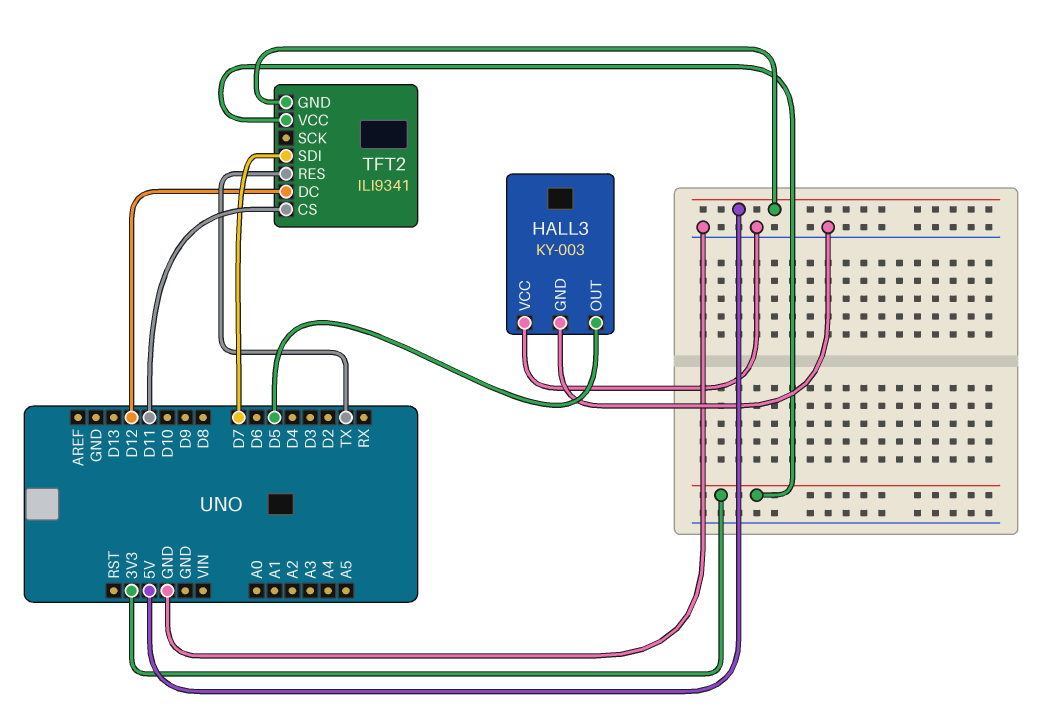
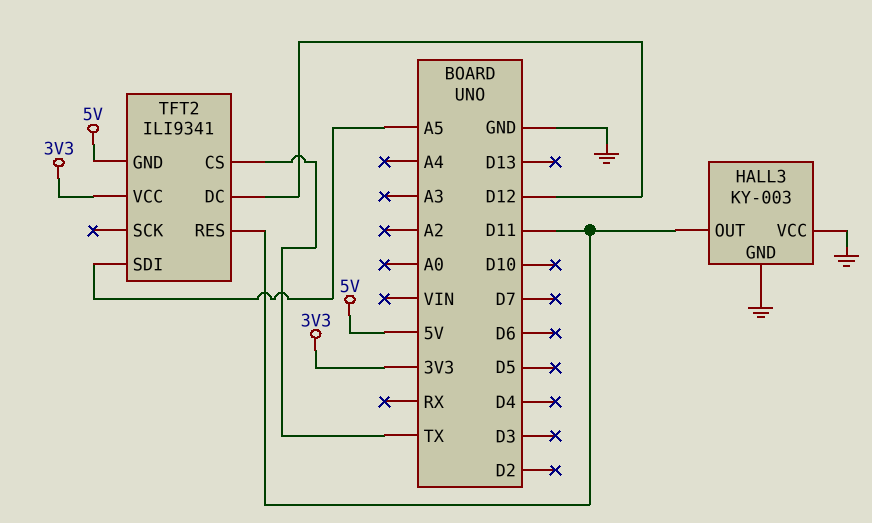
HALL3 pin OUT: D5 -> D11
TFT2 pin CS: D11 -> TX
TFT2 pin RES: TX -> D11
TFT2 pin SDI: D7 -> A5

